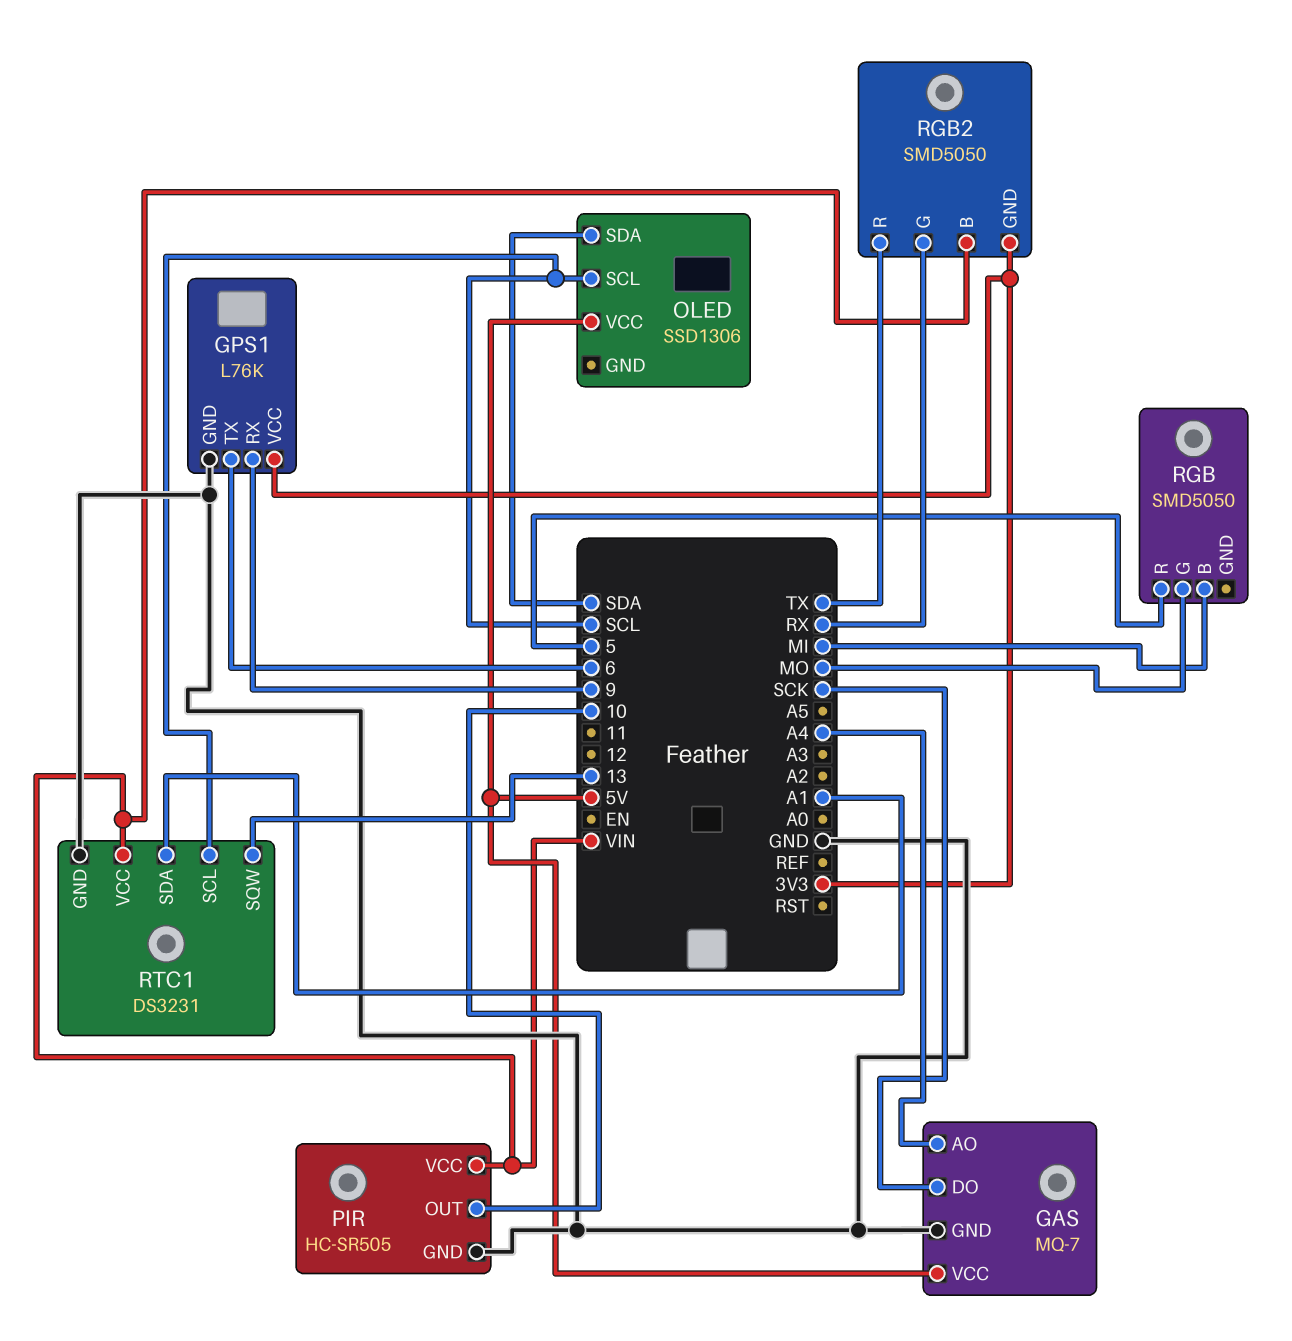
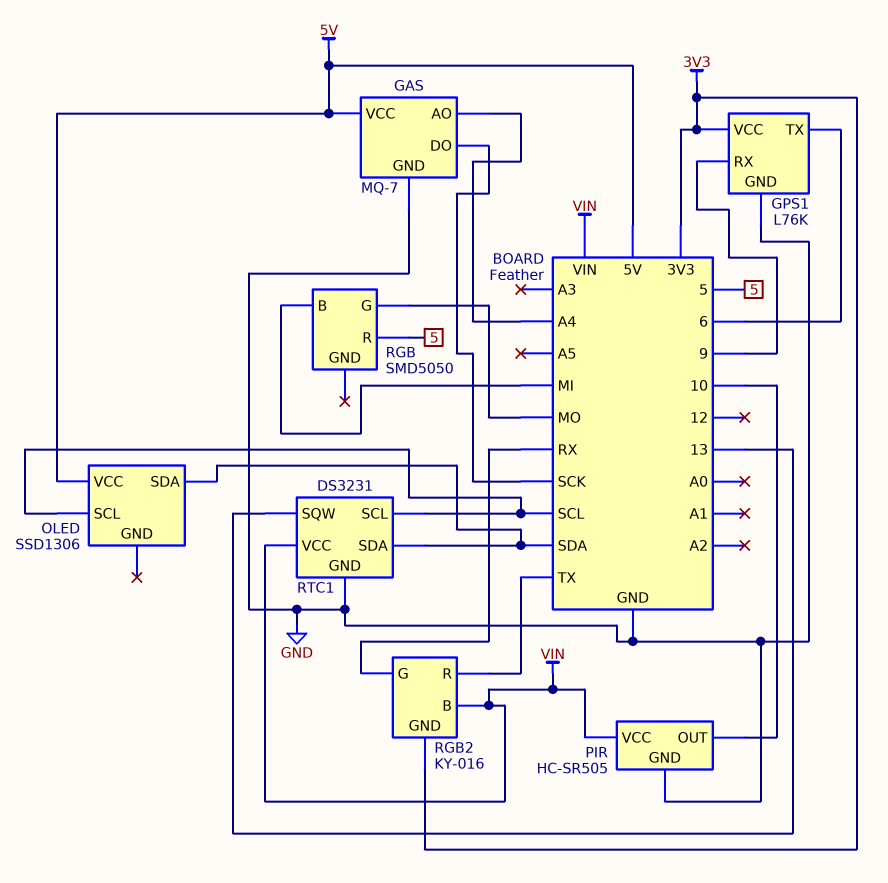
RGB2: SMD5050 -> KY-016
RTC1 pin SDA: A1 -> SDA

